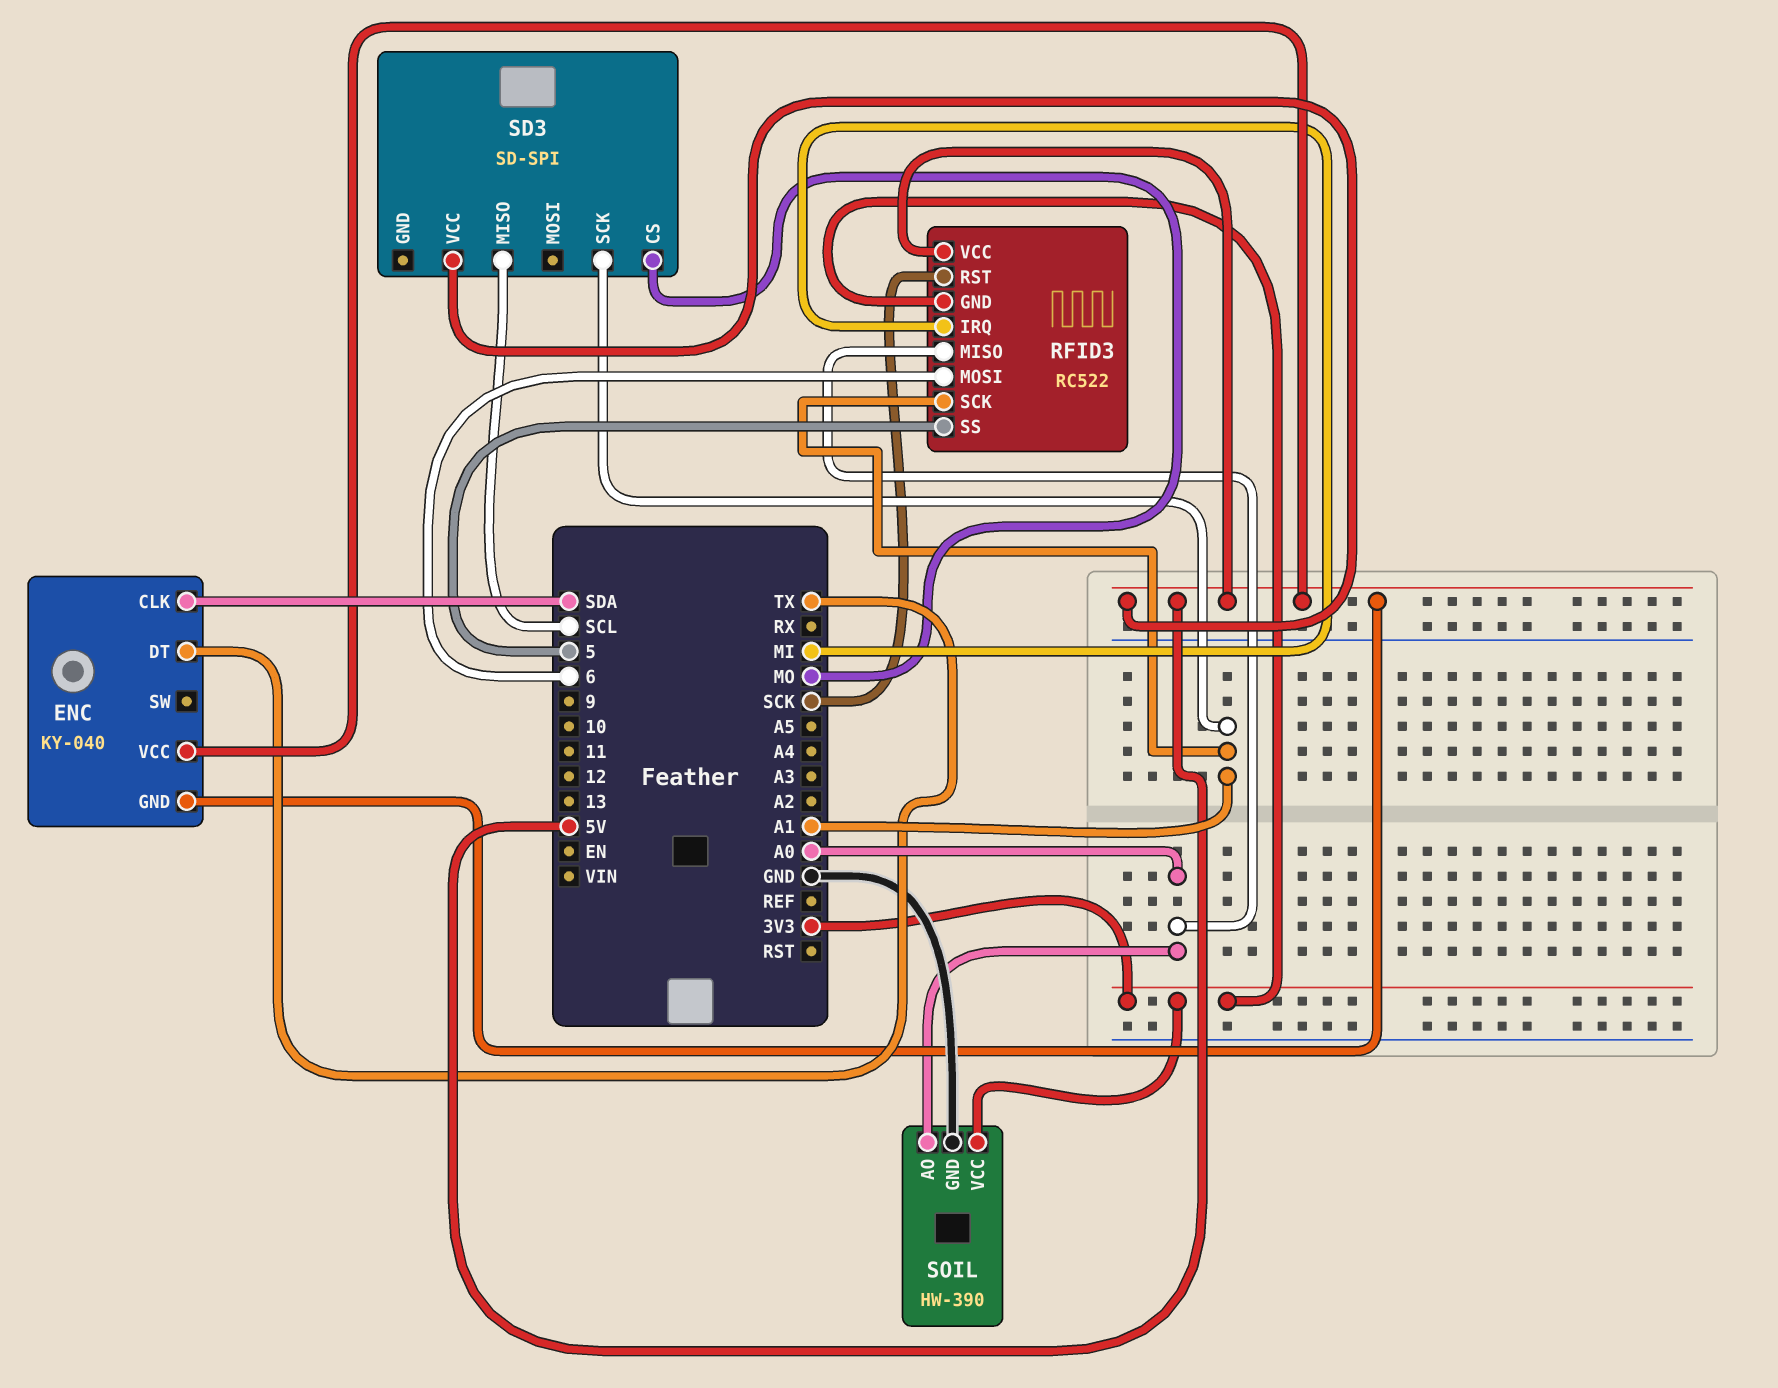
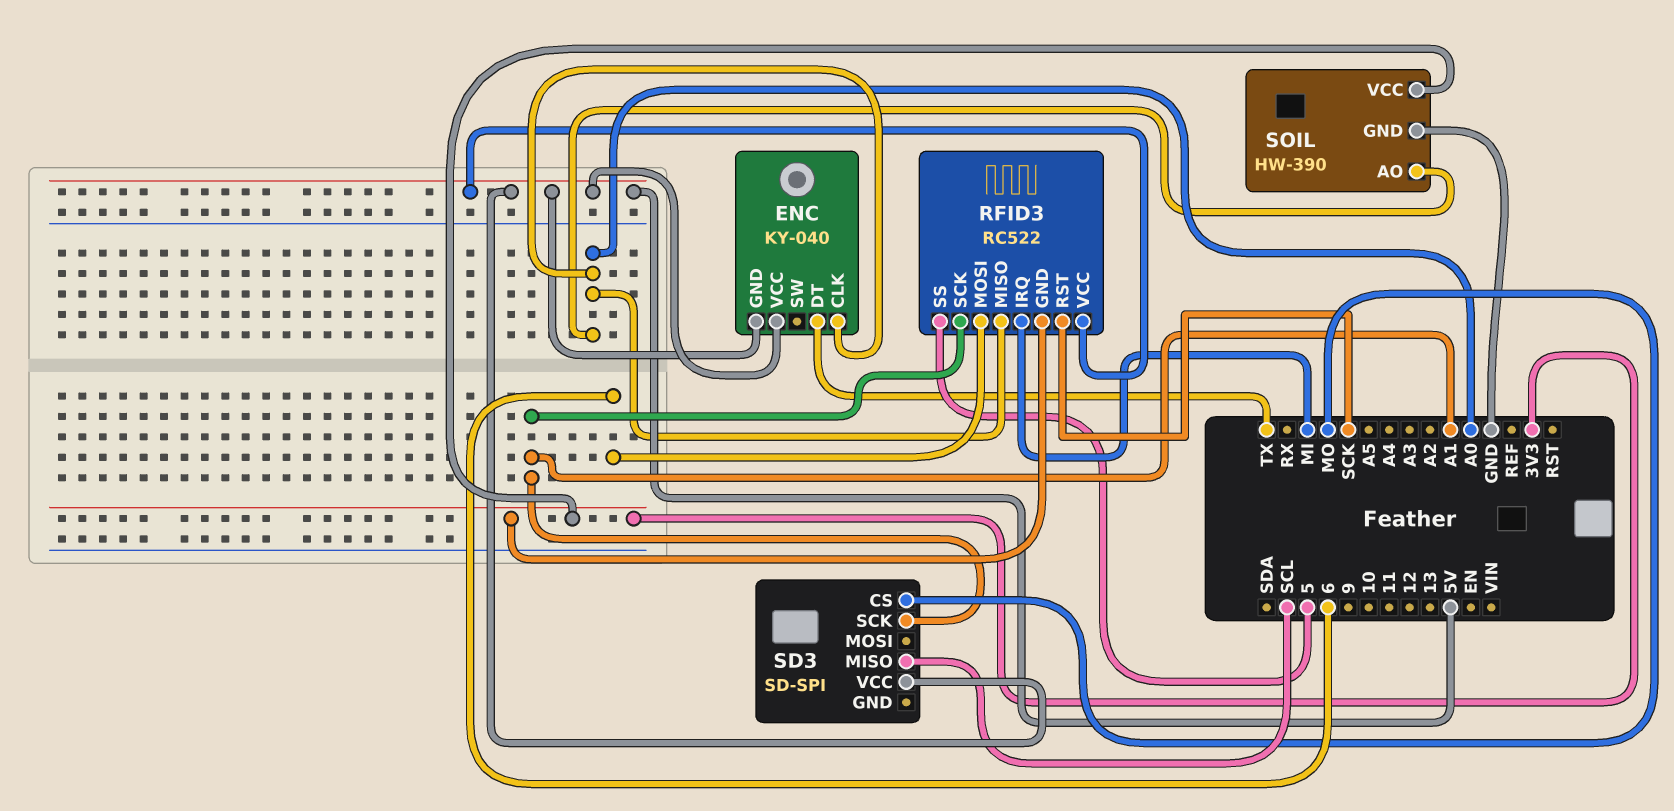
ENC pin CLK: SDA -> A0

